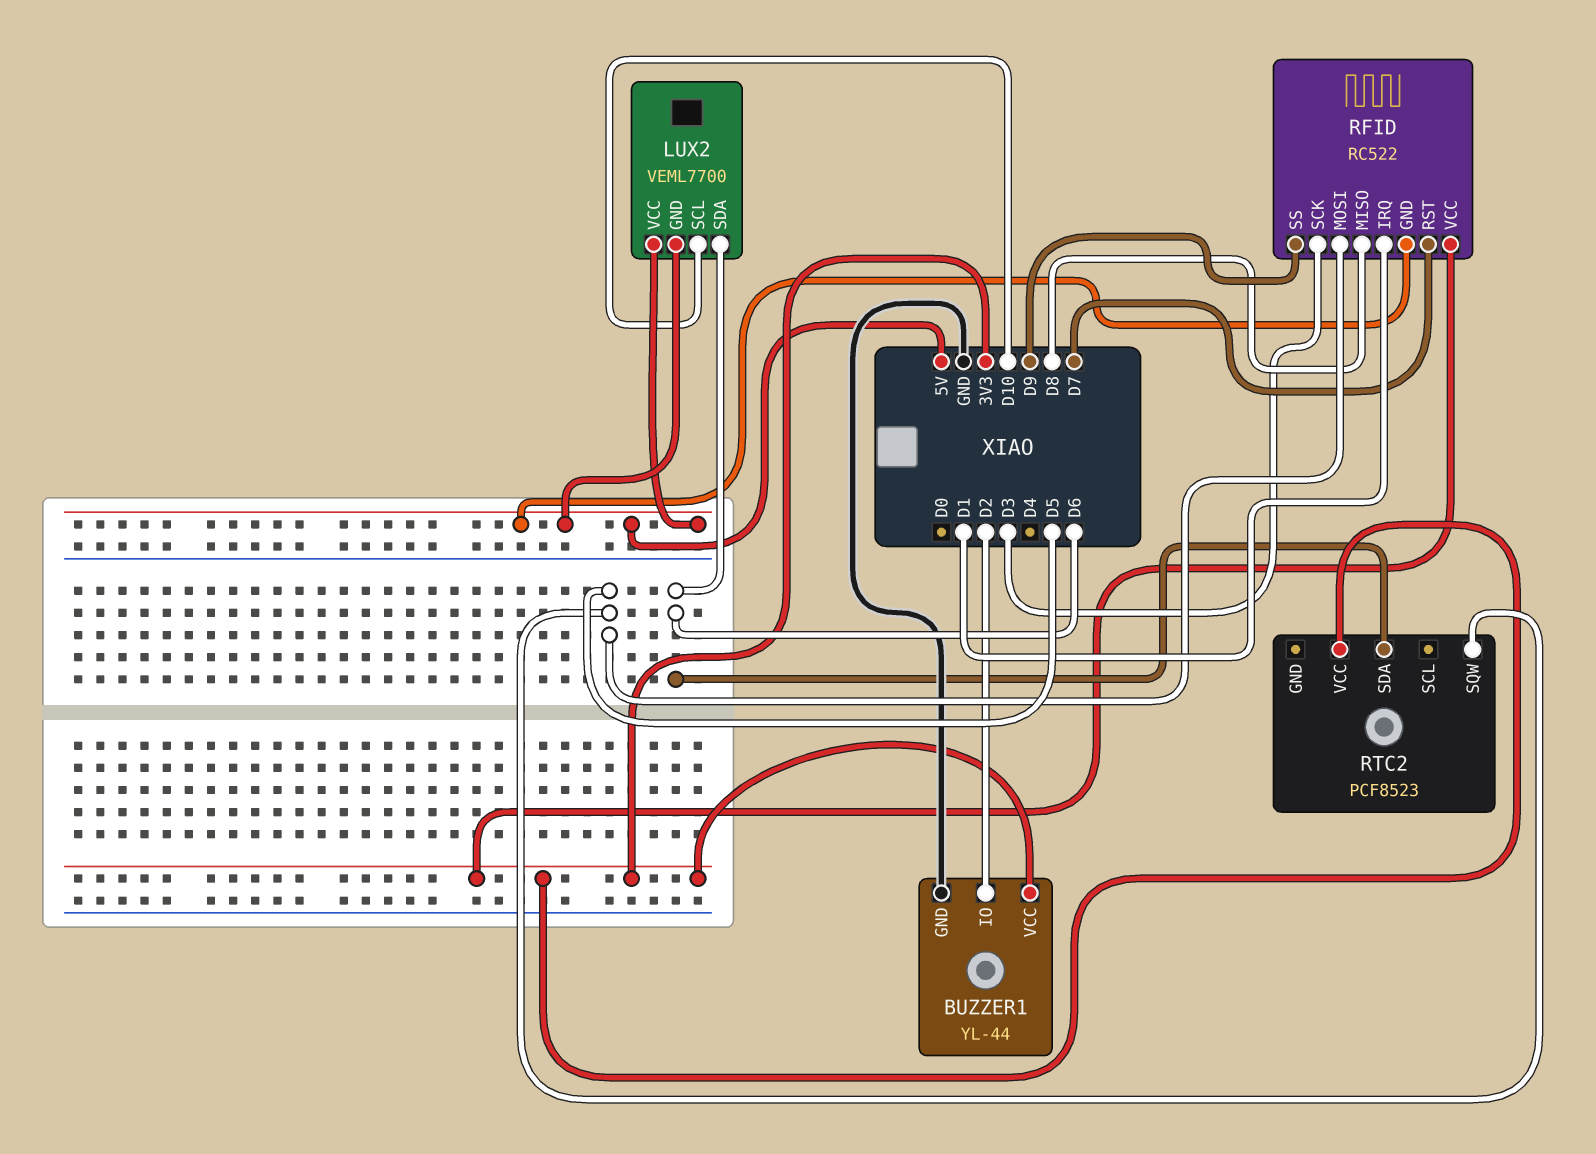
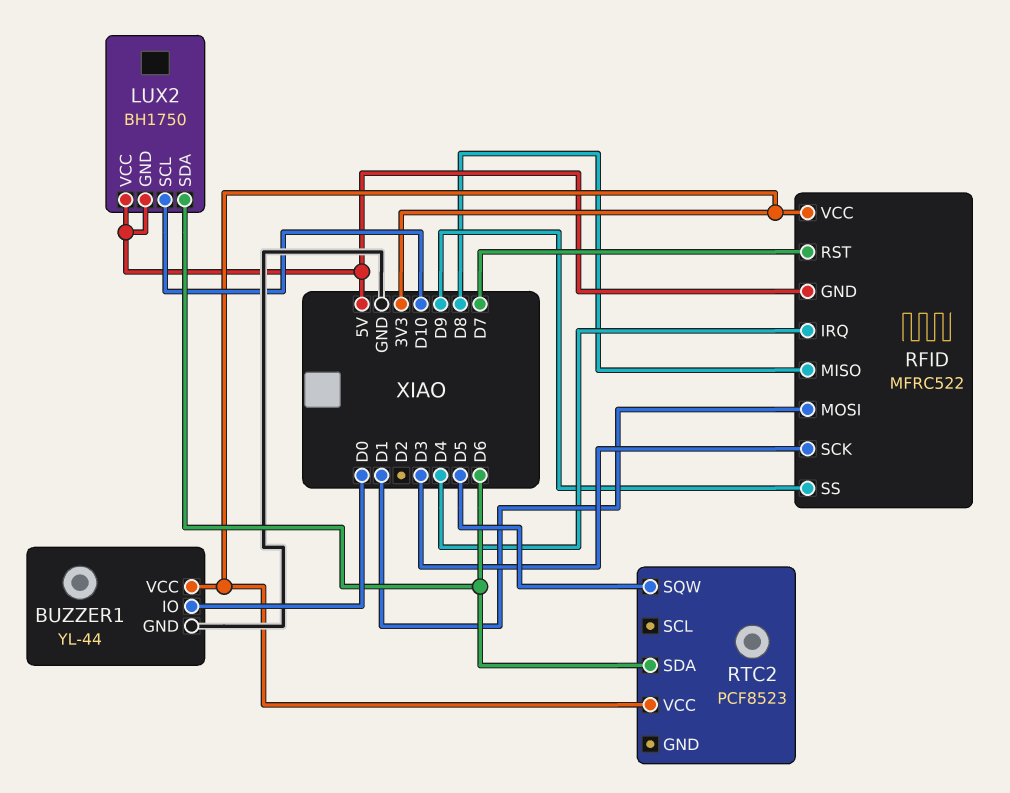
BUZZER1 pin IO: D2 -> D0
LUX2: VEML7700 -> BH1750
RFID: RC522 -> MFRC522
RFID pin IRQ: D1 -> D4
RFID pin MOSI: D5 -> D1

